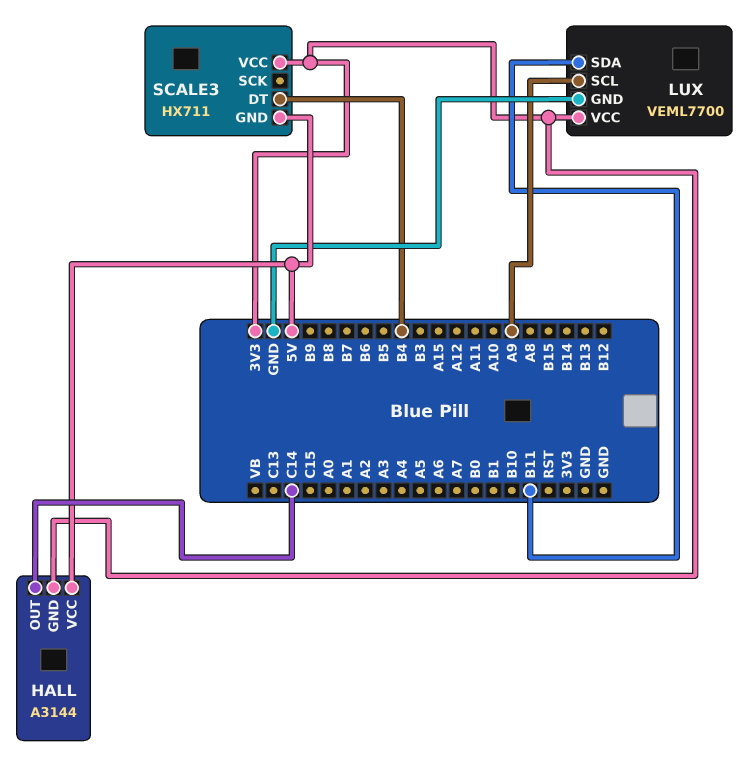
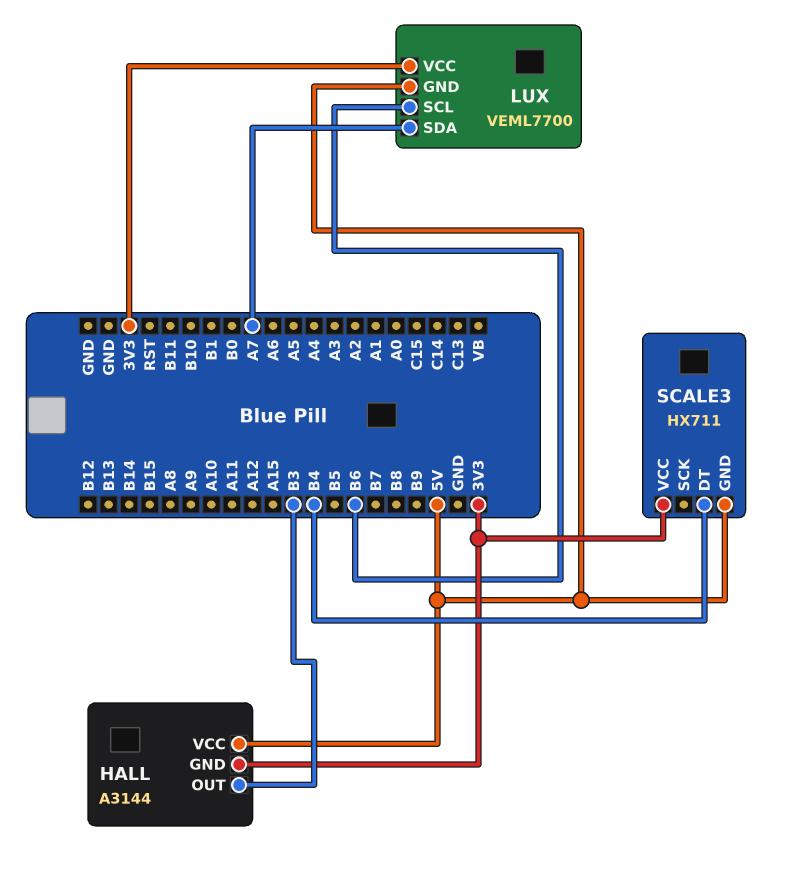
HALL pin OUT: C14 -> B3
LUX pin GND: GND -> 5V
LUX pin SCL: A9 -> B6
LUX pin SDA: B11 -> A7

